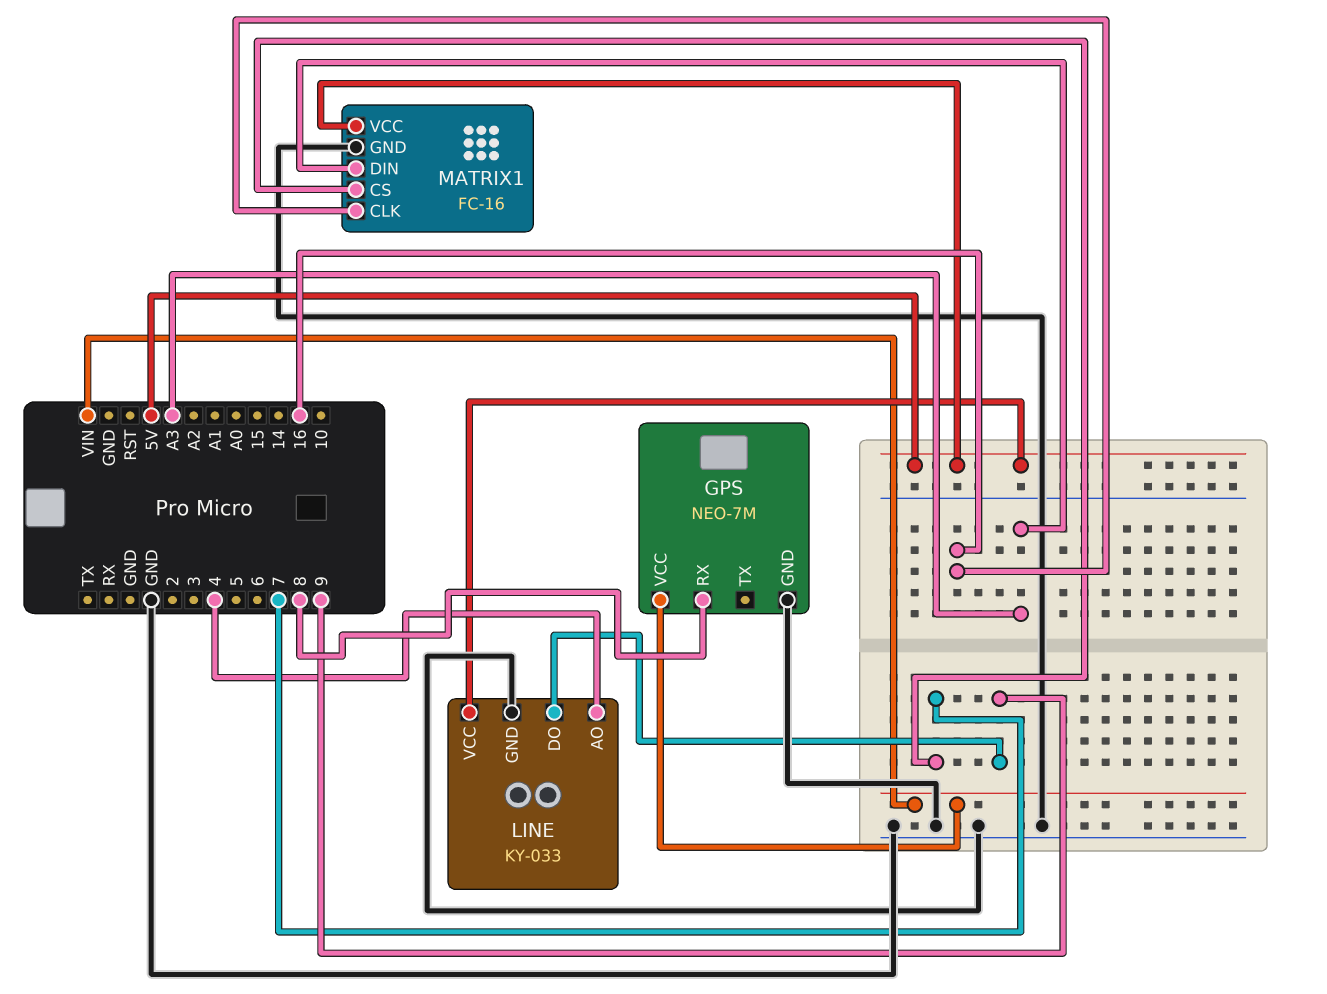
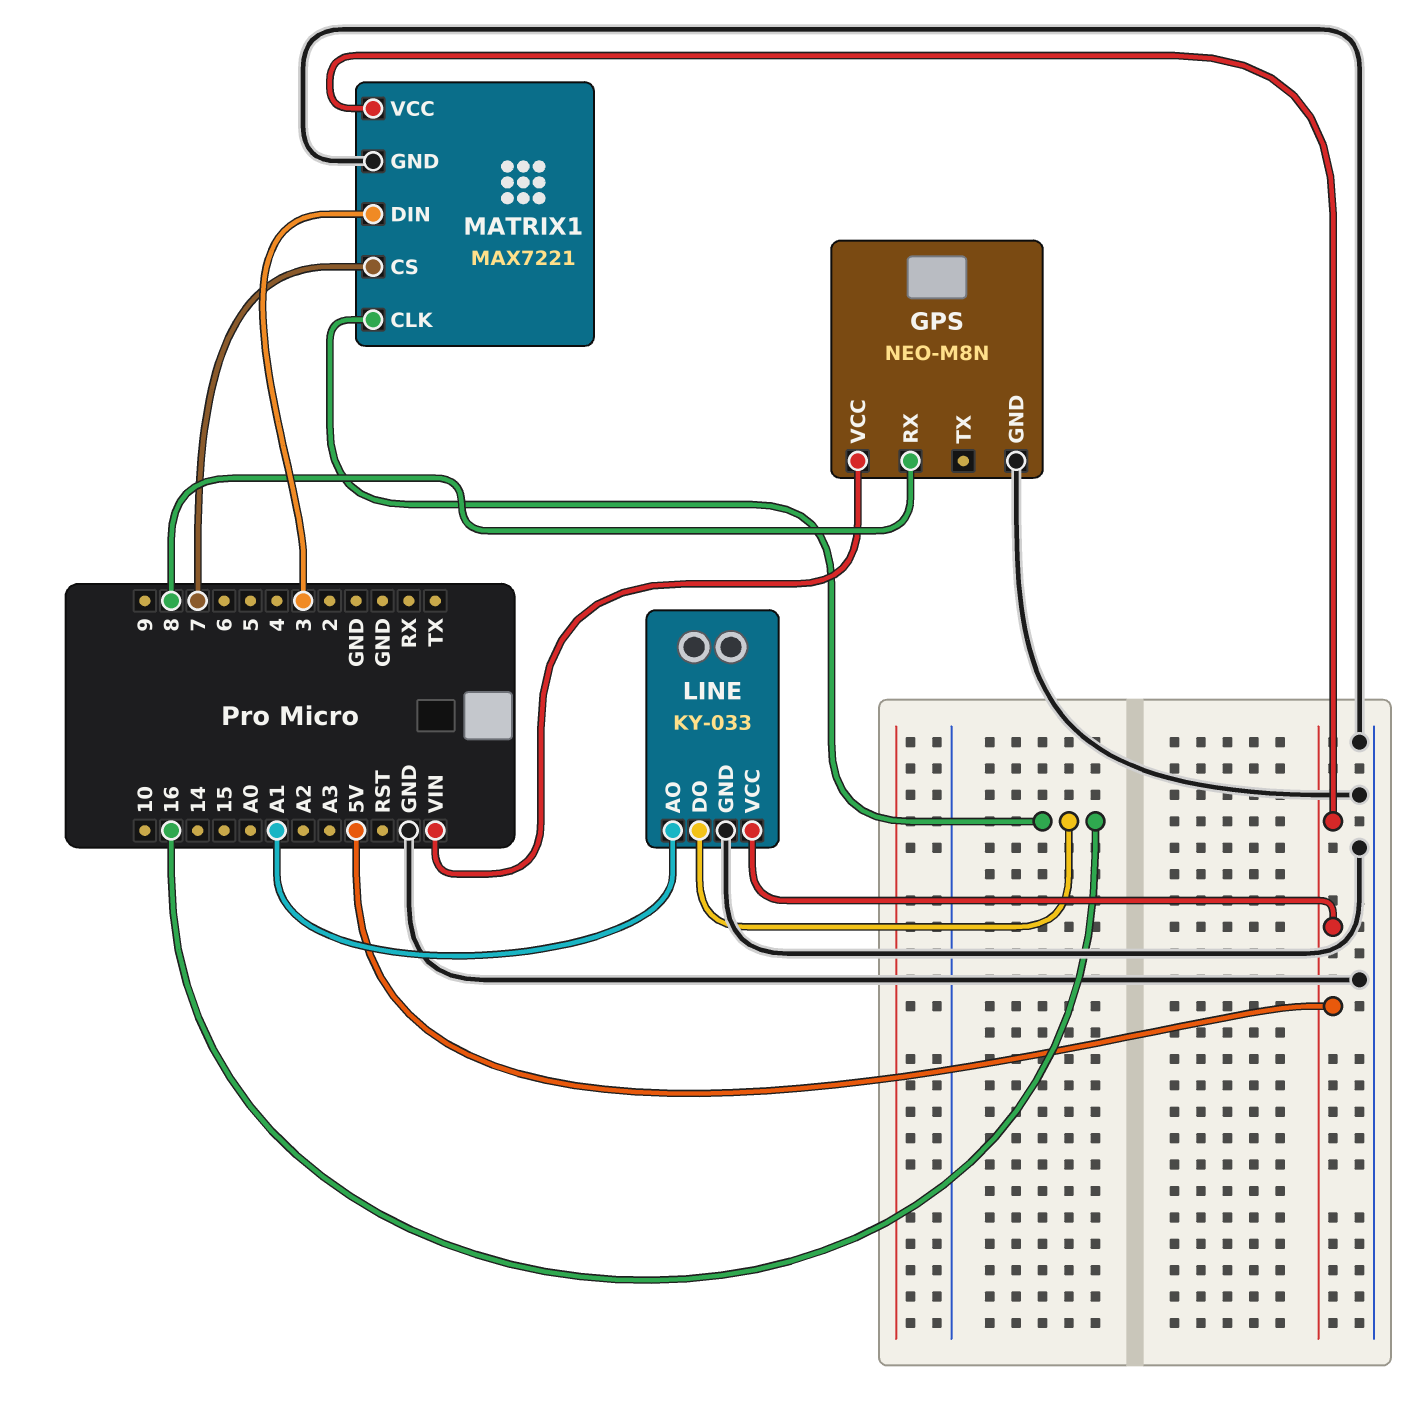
GPS: NEO-7M -> NEO-M8N
LINE pin AO: 4 -> A1
LINE pin DO: 9 -> 16
MATRIX1: FC-16 -> MAX7221
MATRIX1 pin DIN: A3 -> 3

